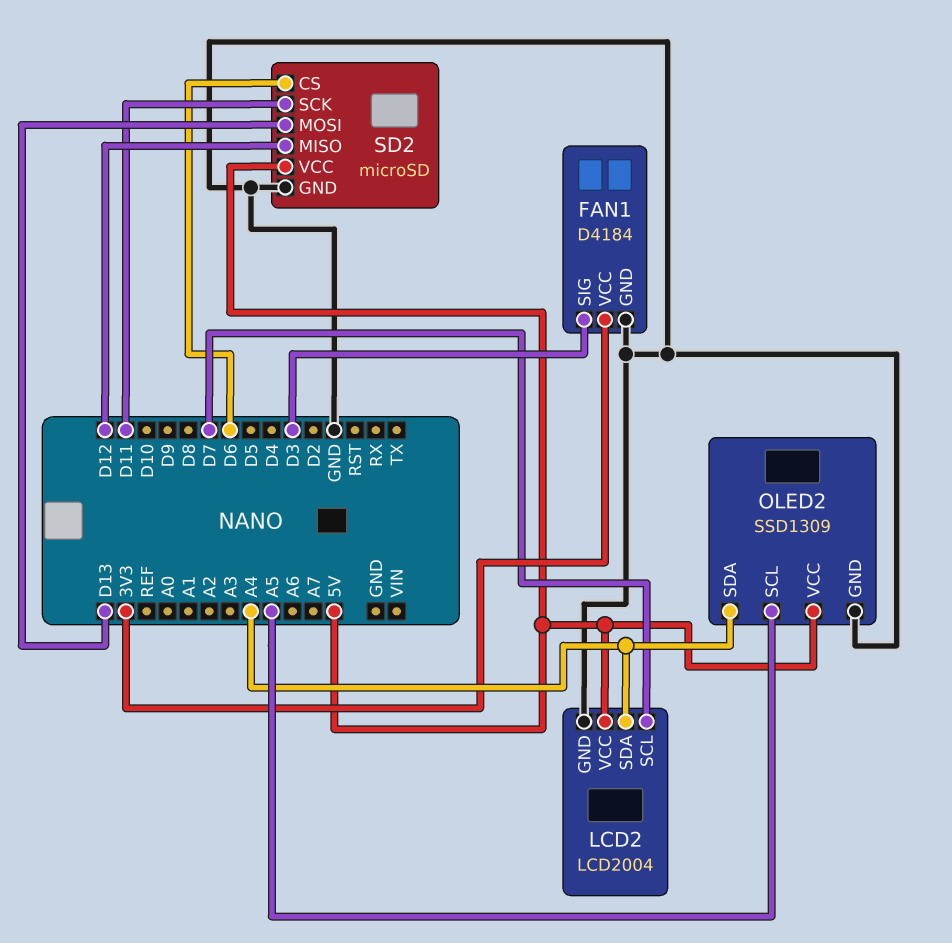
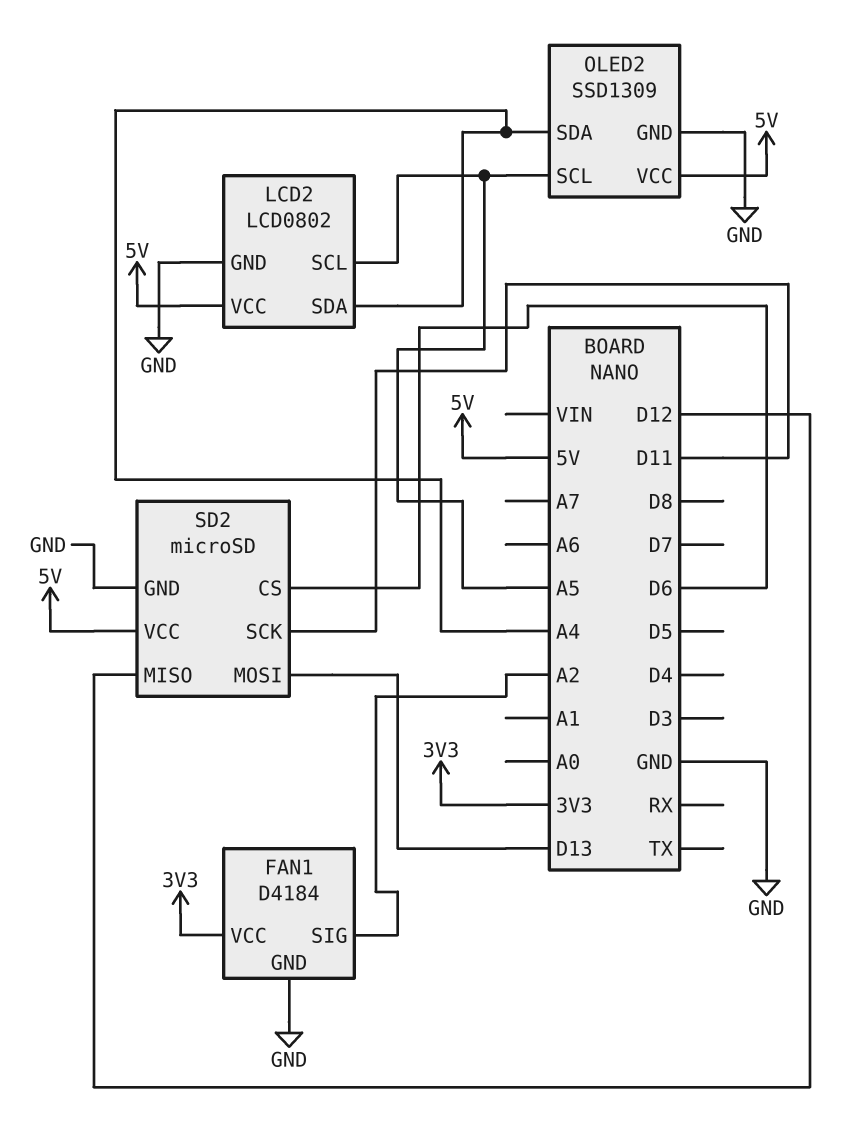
FAN1 pin SIG: D3 -> A2
LCD2: LCD2004 -> LCD0802
LCD2 pin SCL: D7 -> A5

